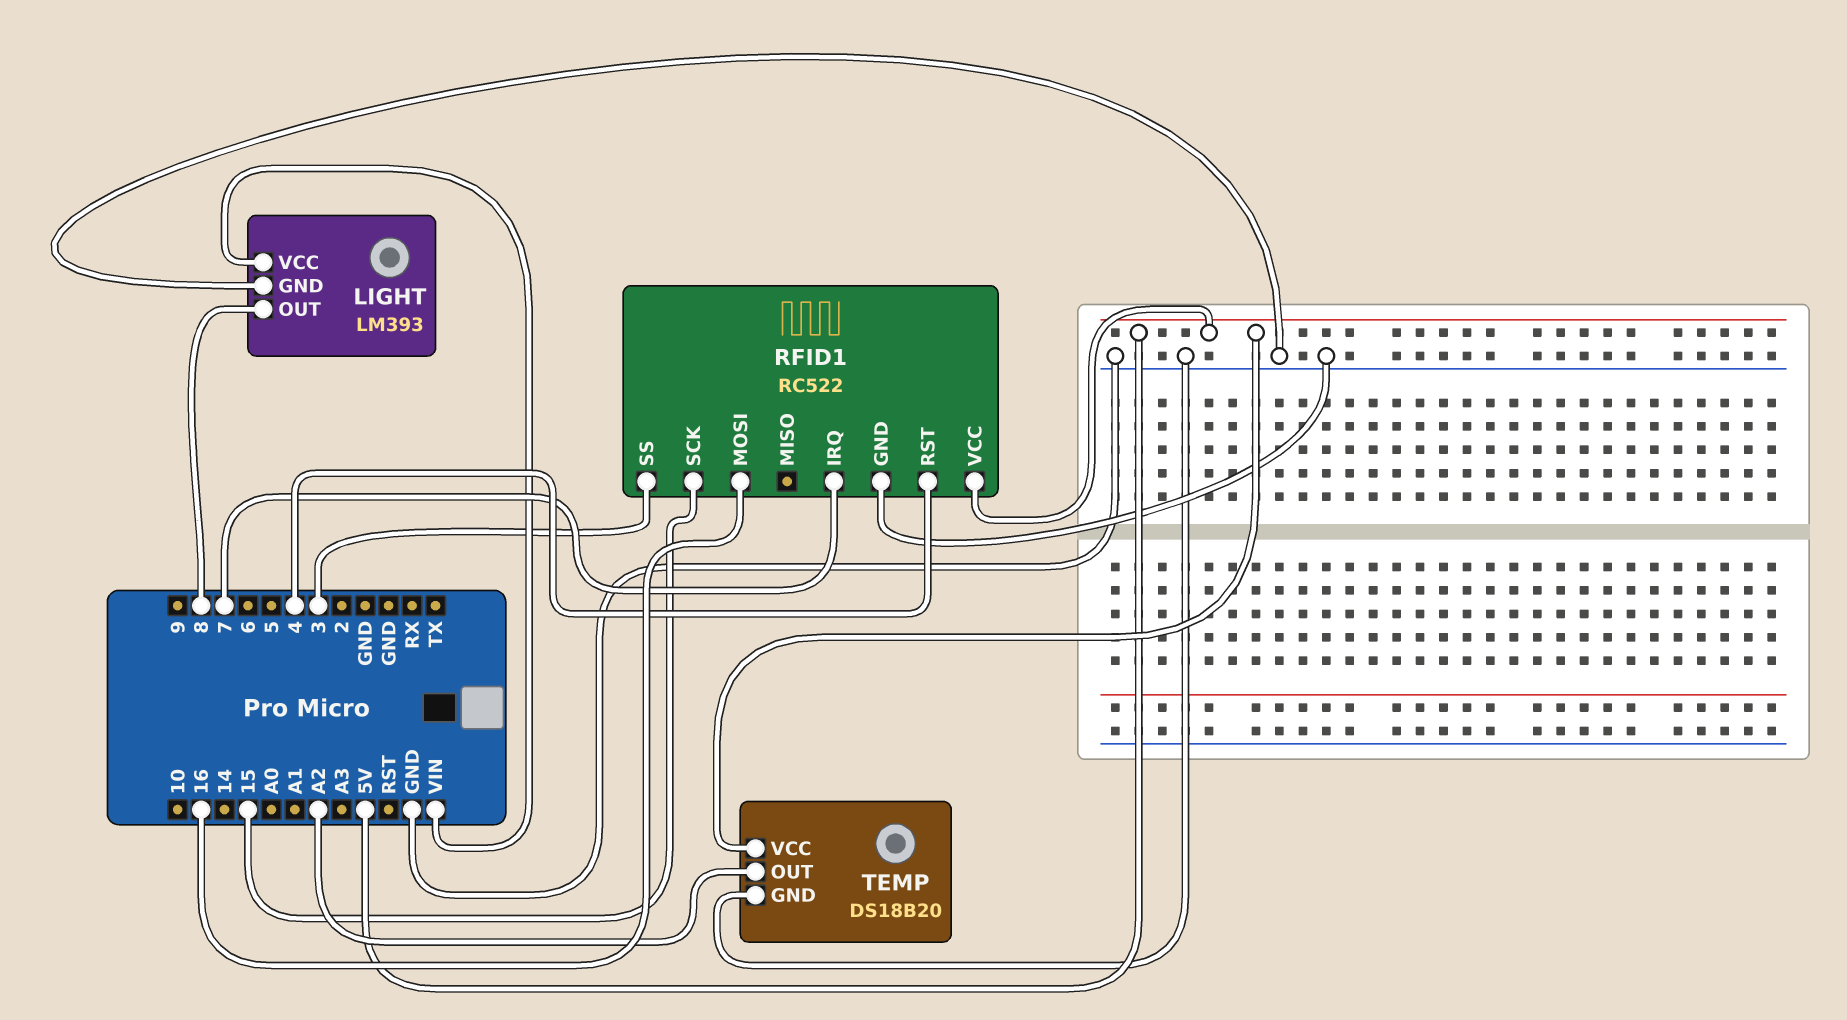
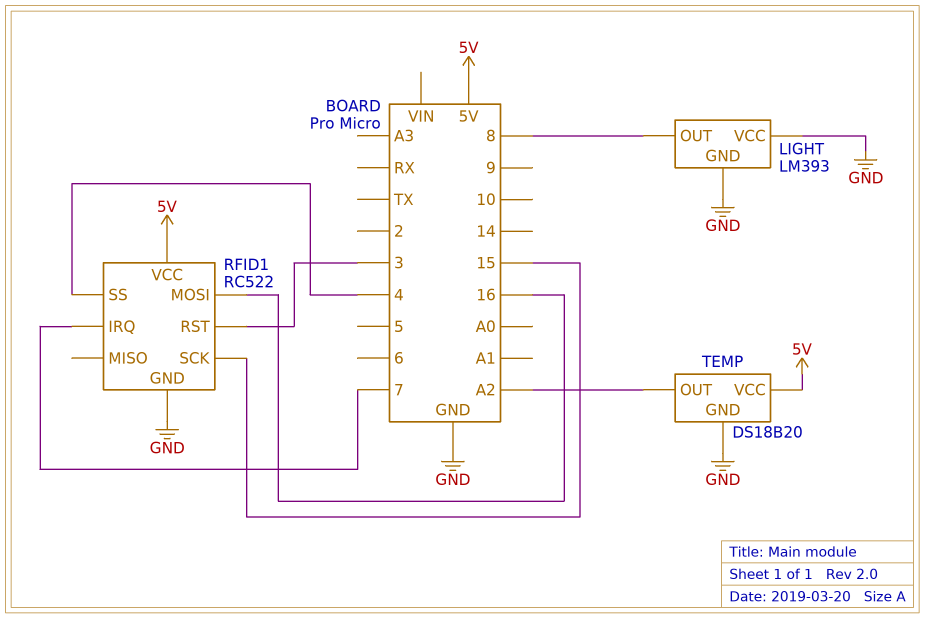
LIGHT pin VCC: VIN -> GND
RFID1 pin RST: 4 -> 3
RFID1 pin SS: 3 -> 4

